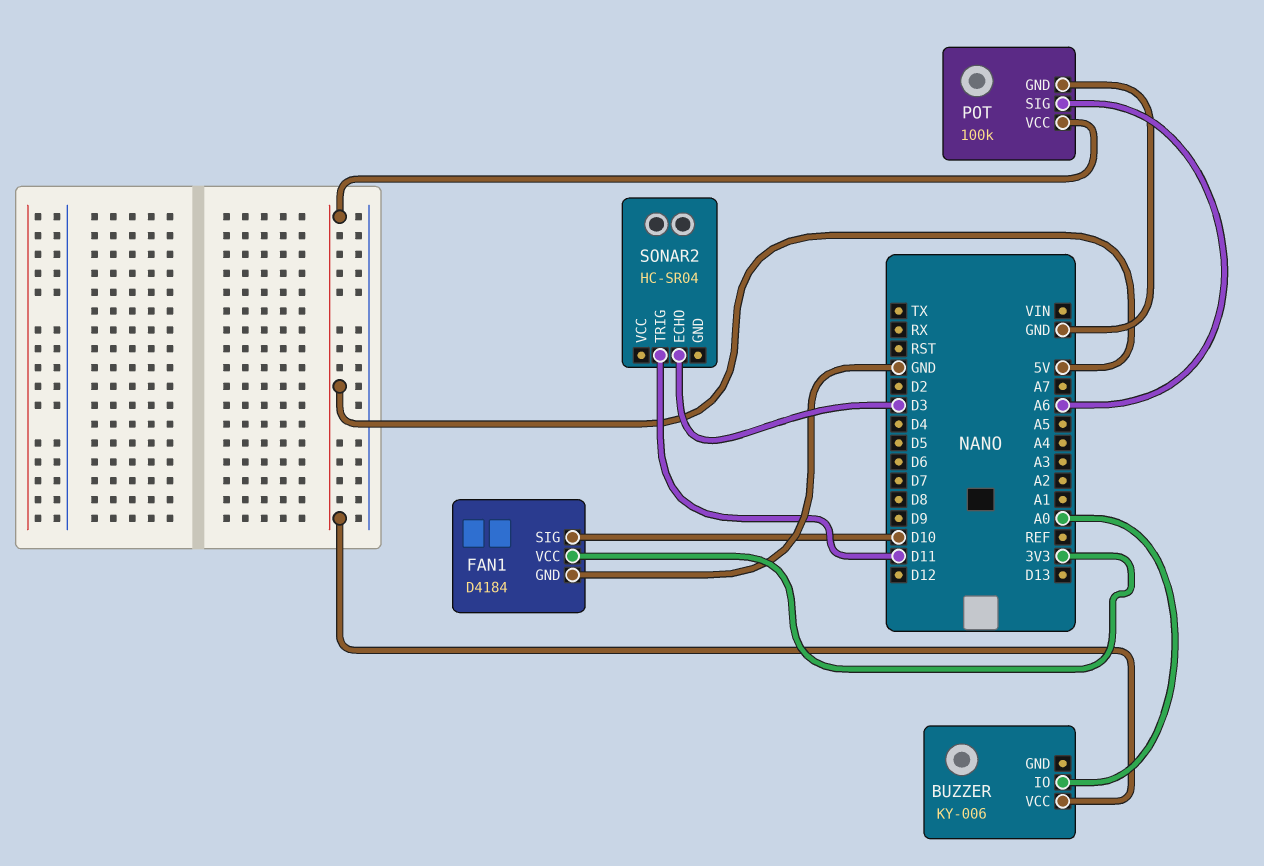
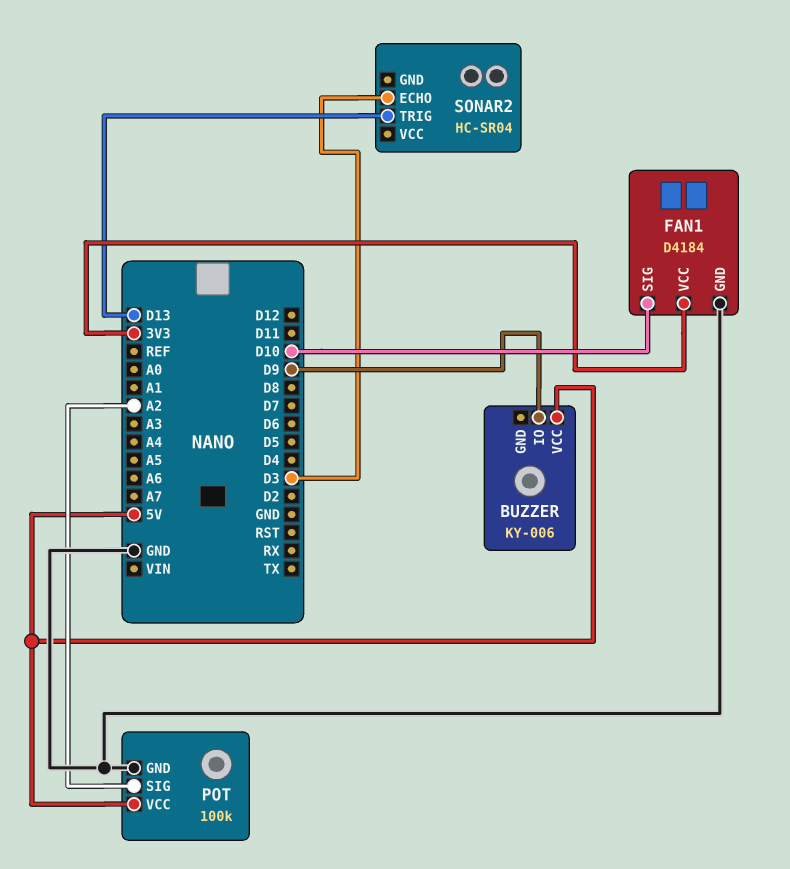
BUZZER pin IO: A0 -> D9
POT pin SIG: A6 -> A2
SONAR2 pin TRIG: D11 -> D13

